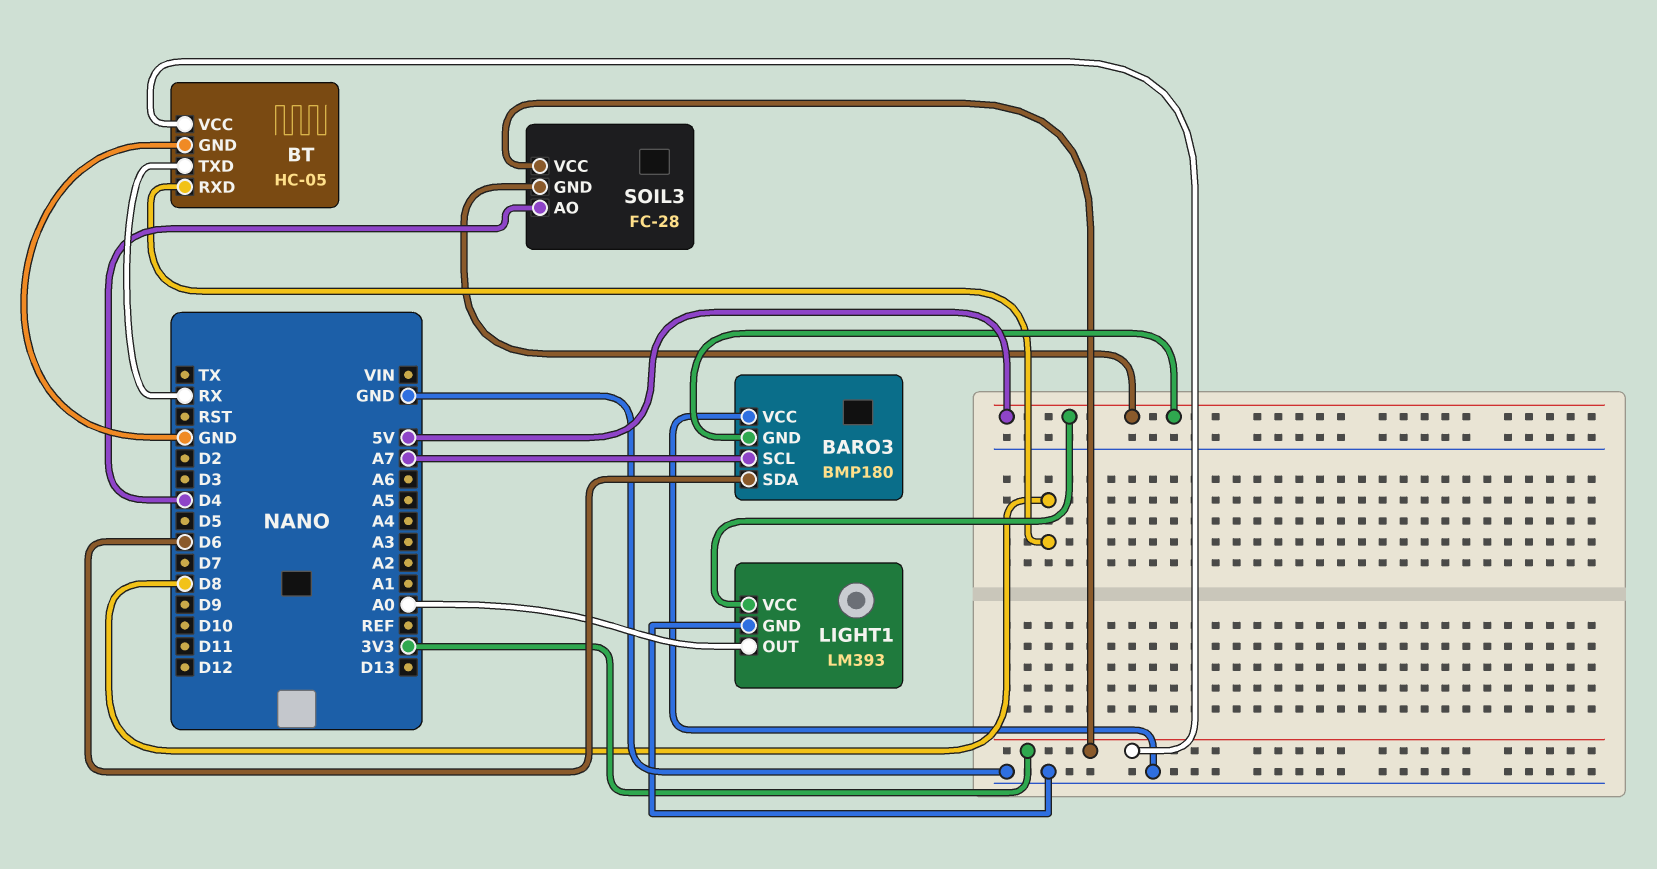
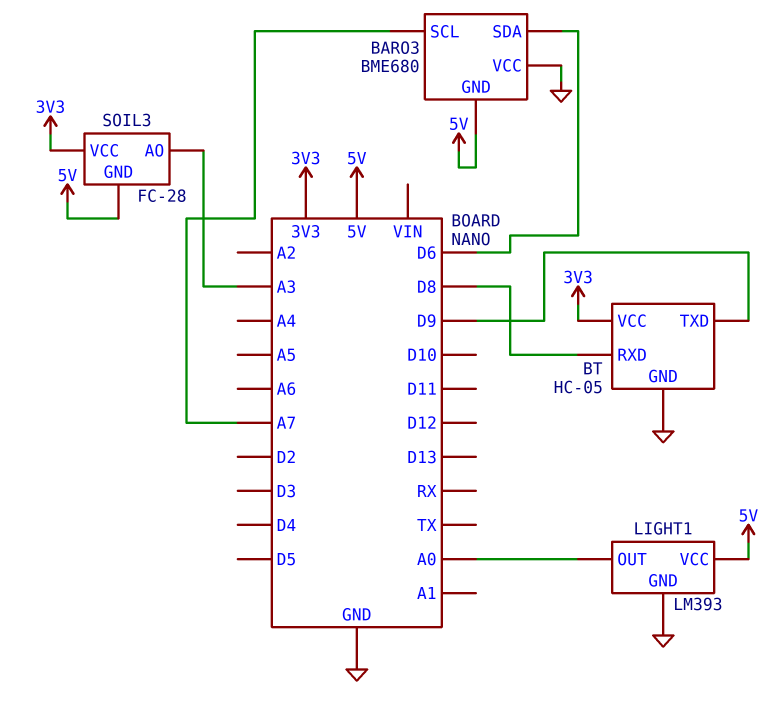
BARO3: BMP180 -> BME680
BT pin TXD: RX -> D9
SOIL3 pin AO: D4 -> A3

